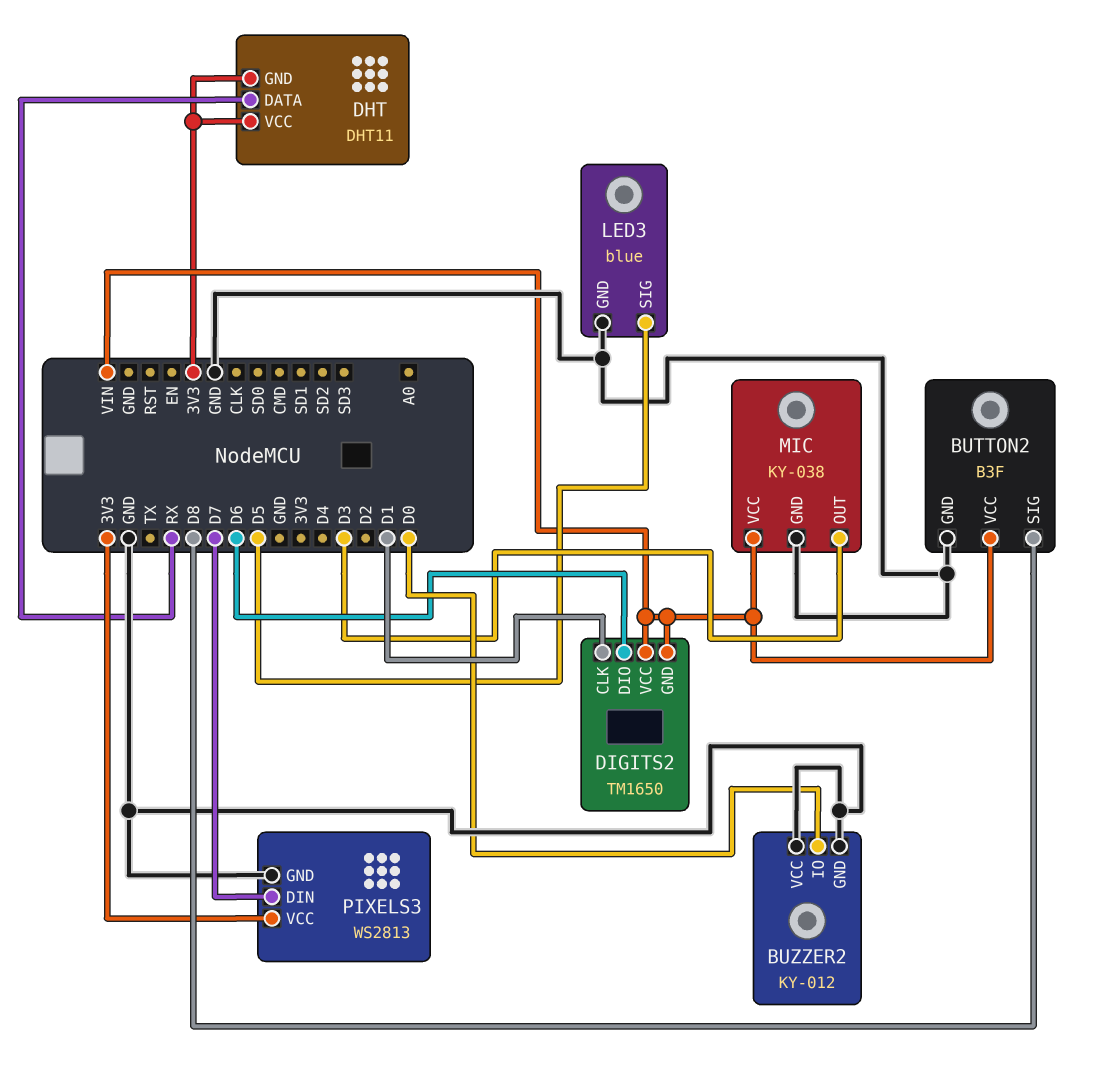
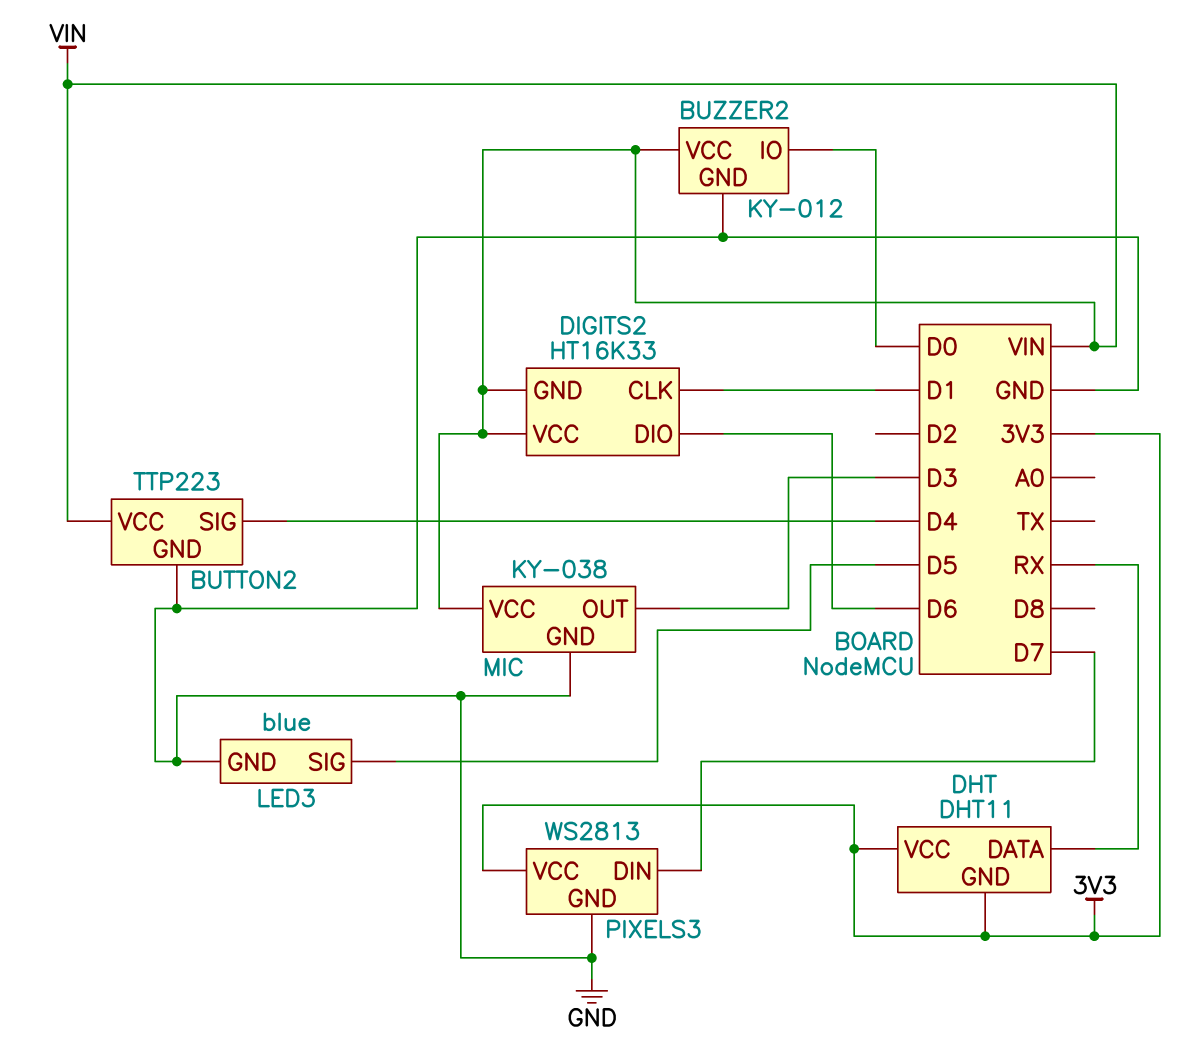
BUTTON2: B3F -> TTP223
BUTTON2 pin SIG: D8 -> D4
BUZZER2 pin VCC: GND -> VIN
DIGITS2: TM1650 -> HT16K33

